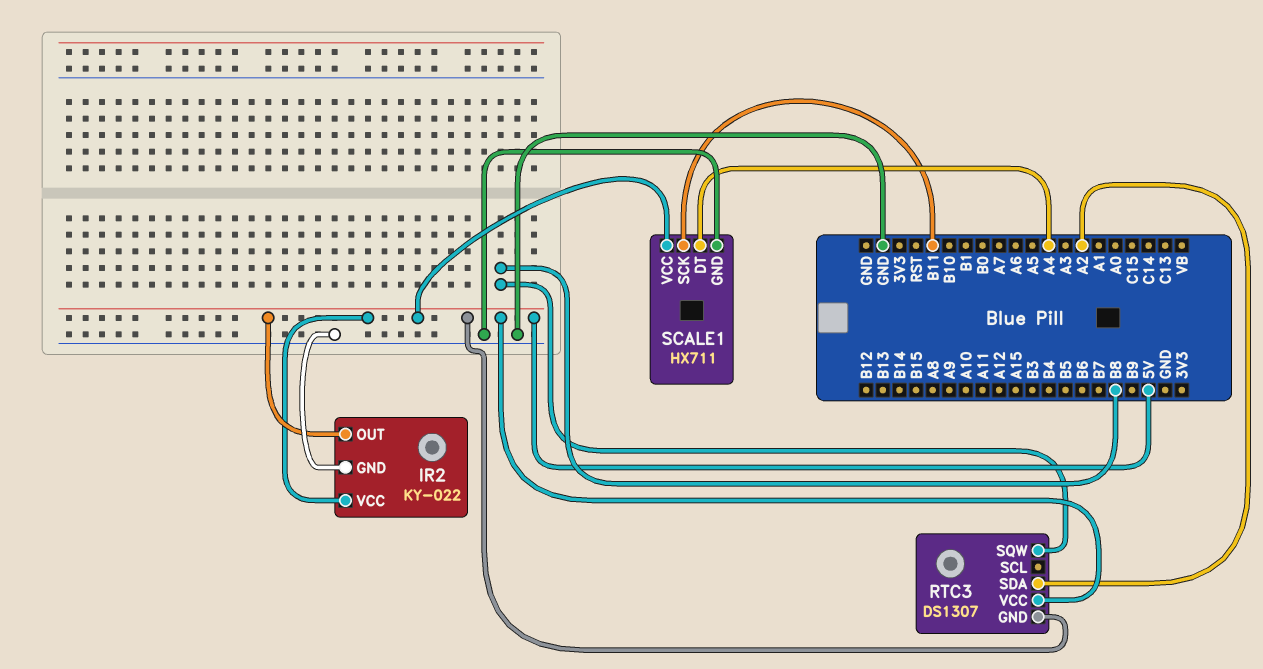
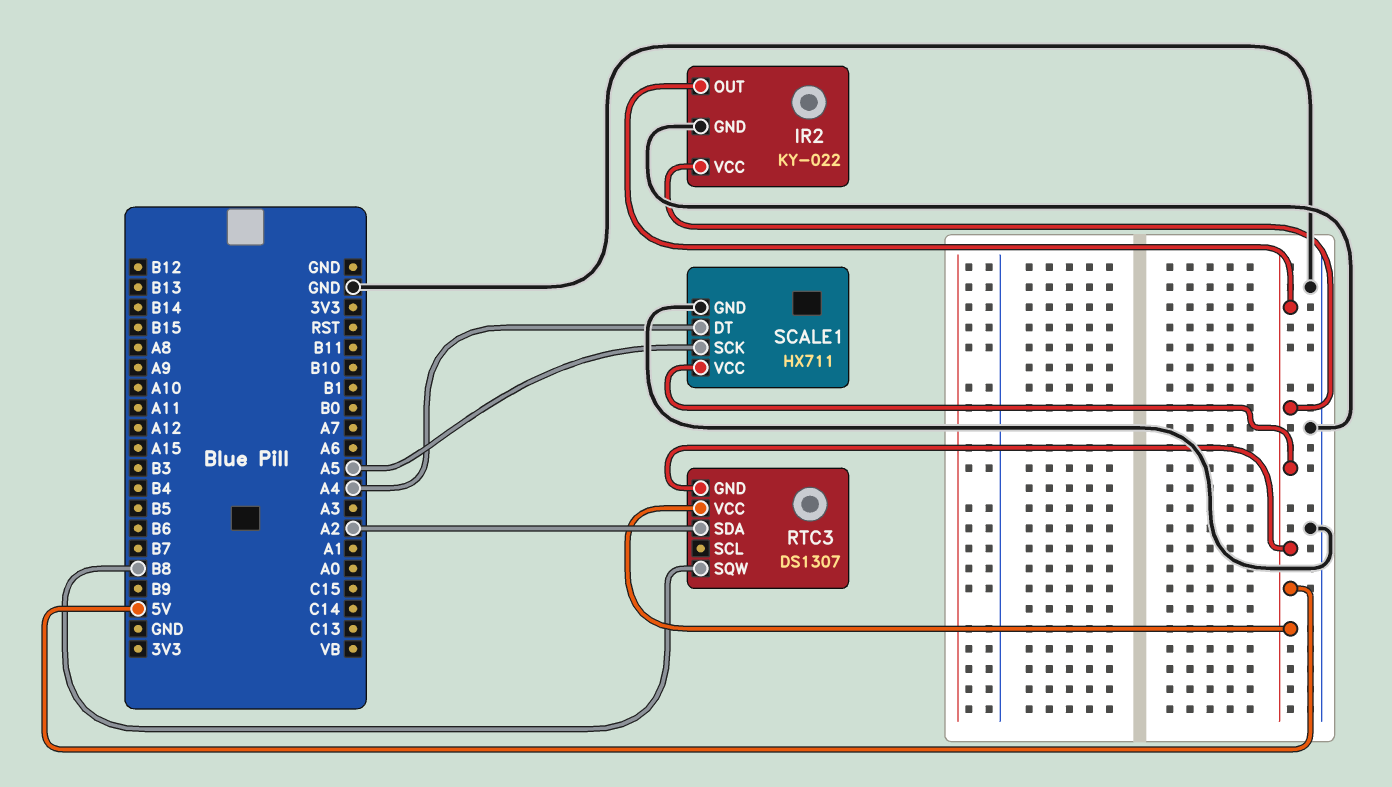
SCALE1 pin SCK: B11 -> A5

